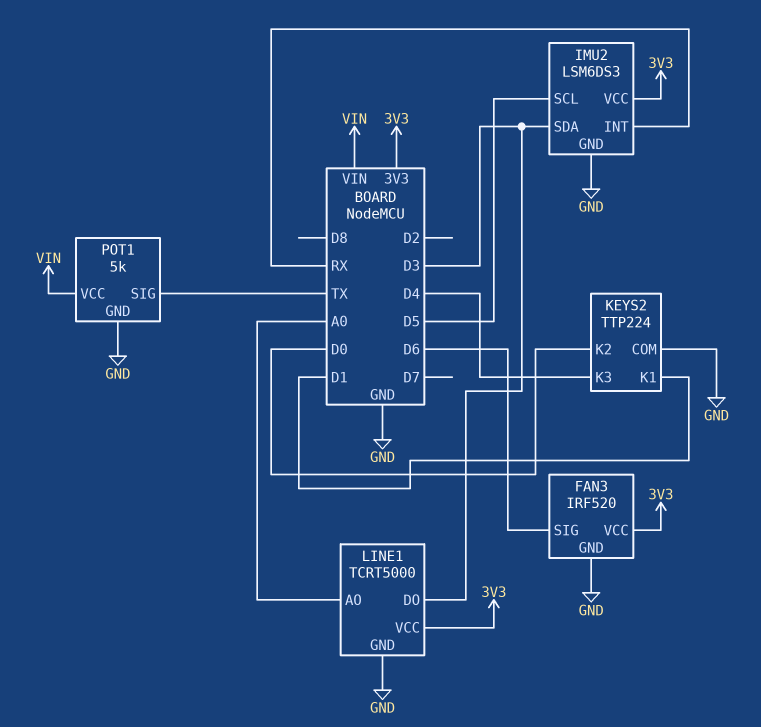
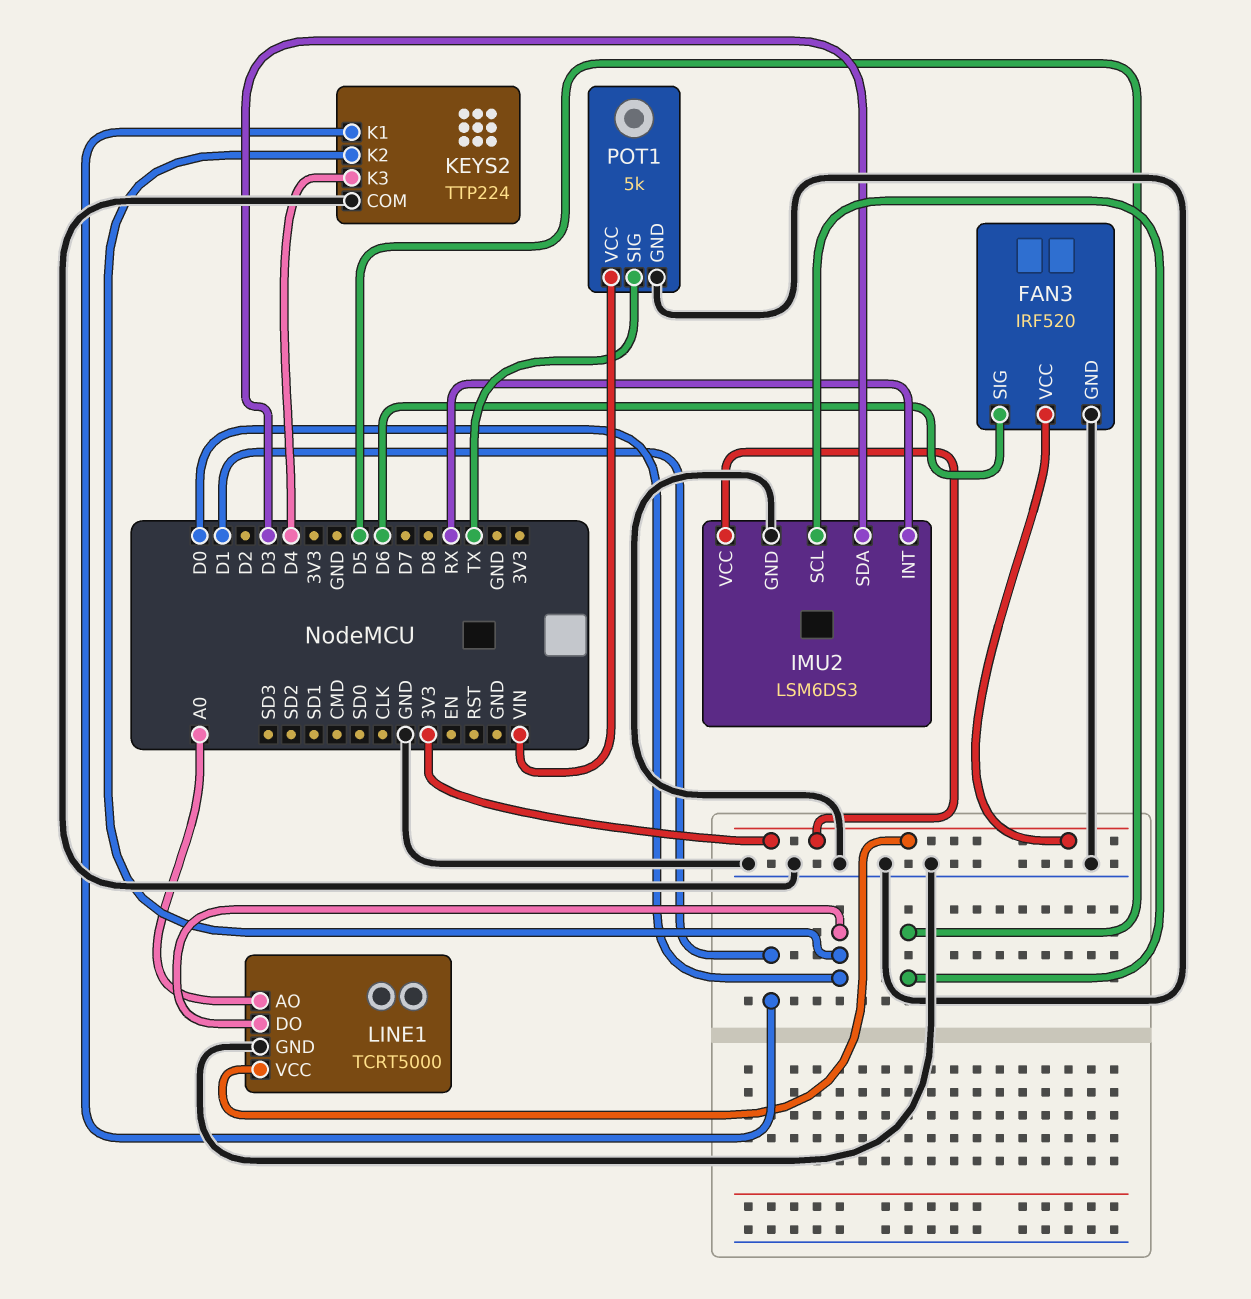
LINE1 pin DO: D3 -> D0

